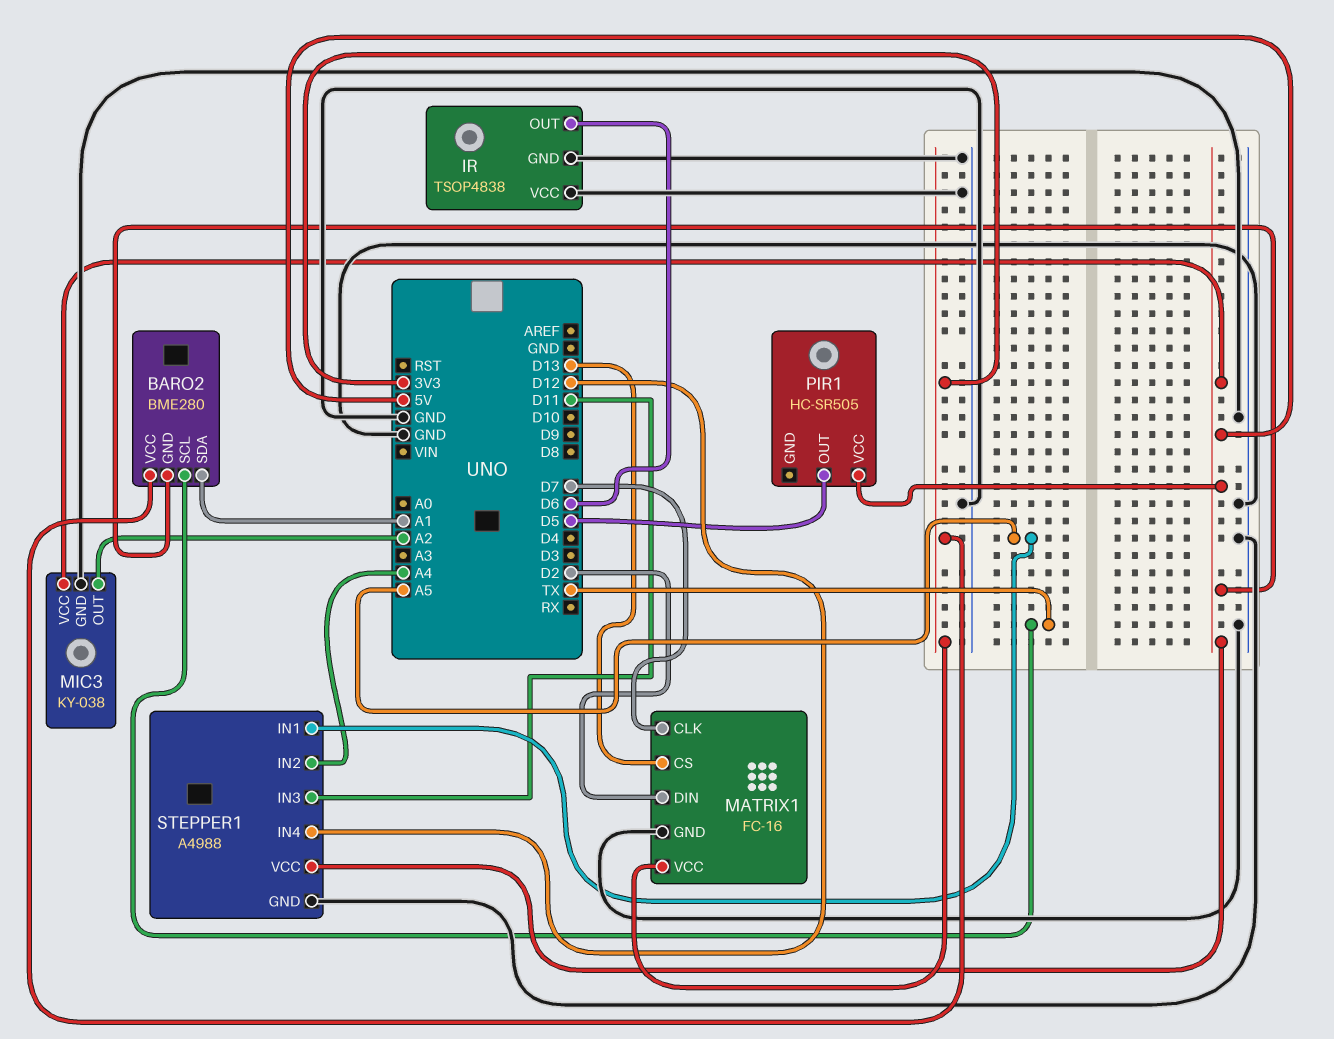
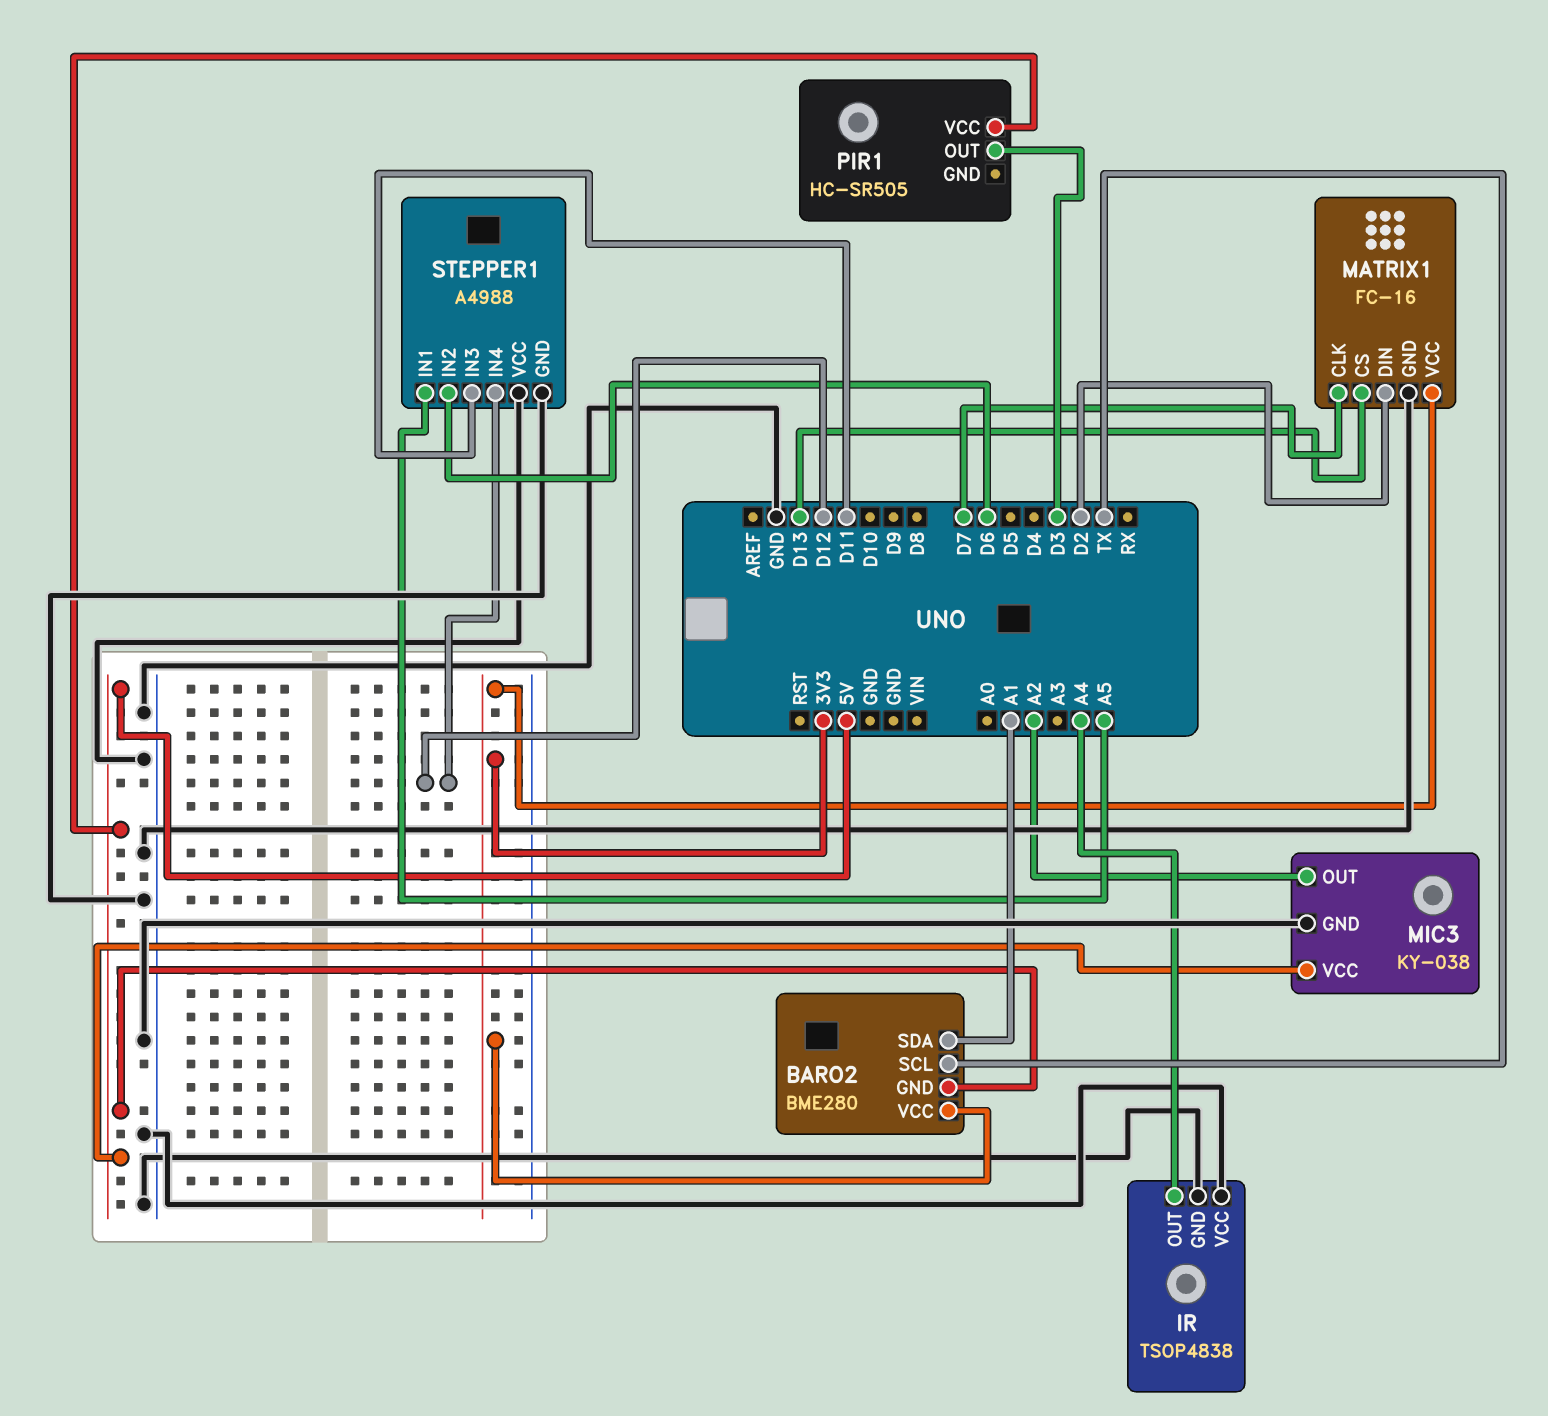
IR pin OUT: D6 -> A4
PIR1 pin OUT: D5 -> D3
STEPPER1 pin IN2: A4 -> D6
STEPPER1 pin VCC: 5V -> GND

